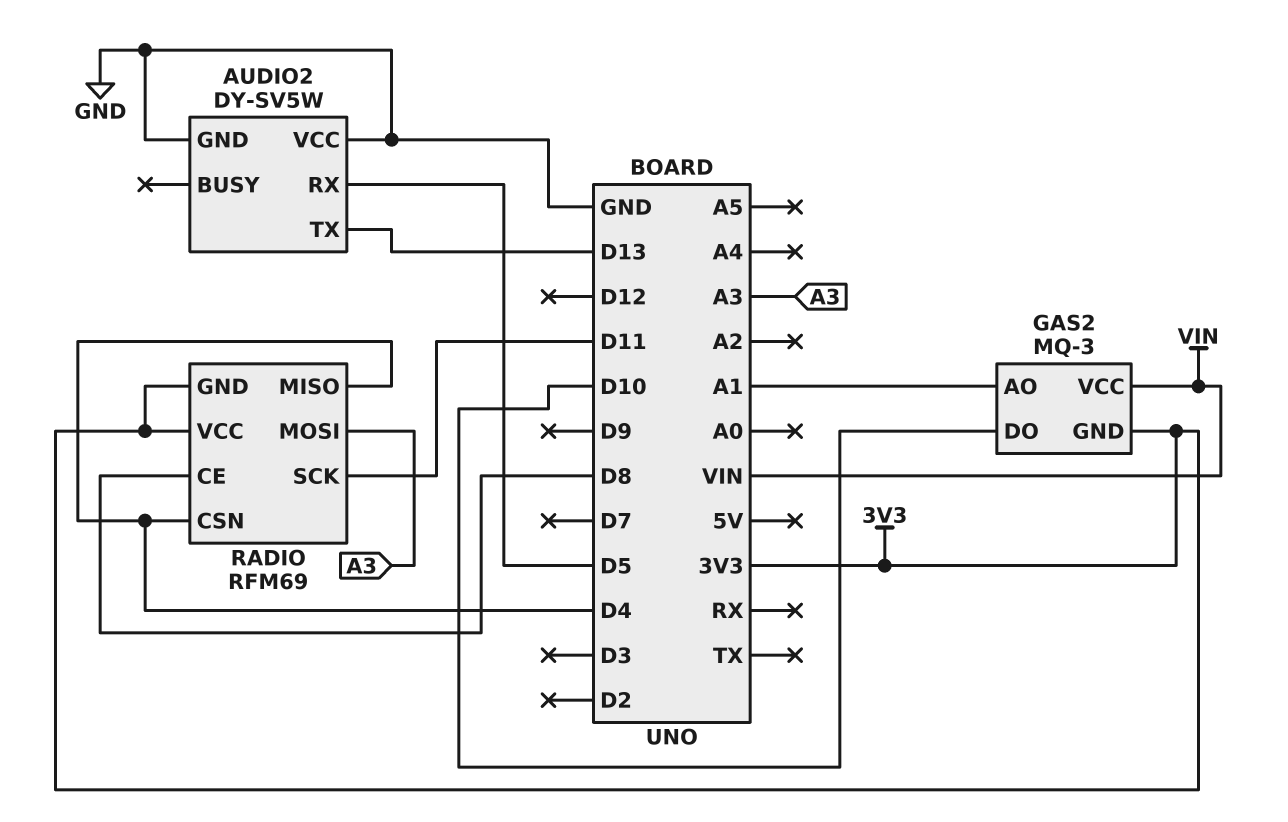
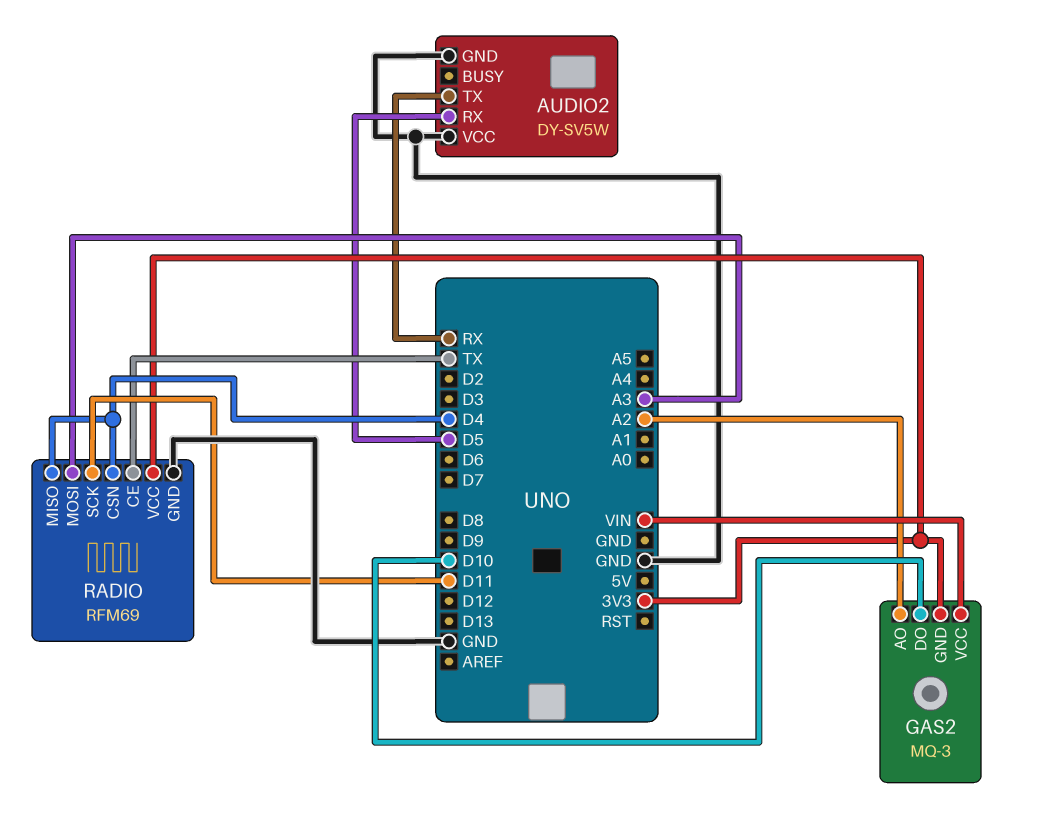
AUDIO2 pin TX: D13 -> RX
GAS2 pin AO: A1 -> A2
RADIO pin CE: D8 -> TX
RADIO pin GND: 3V3 -> GND

